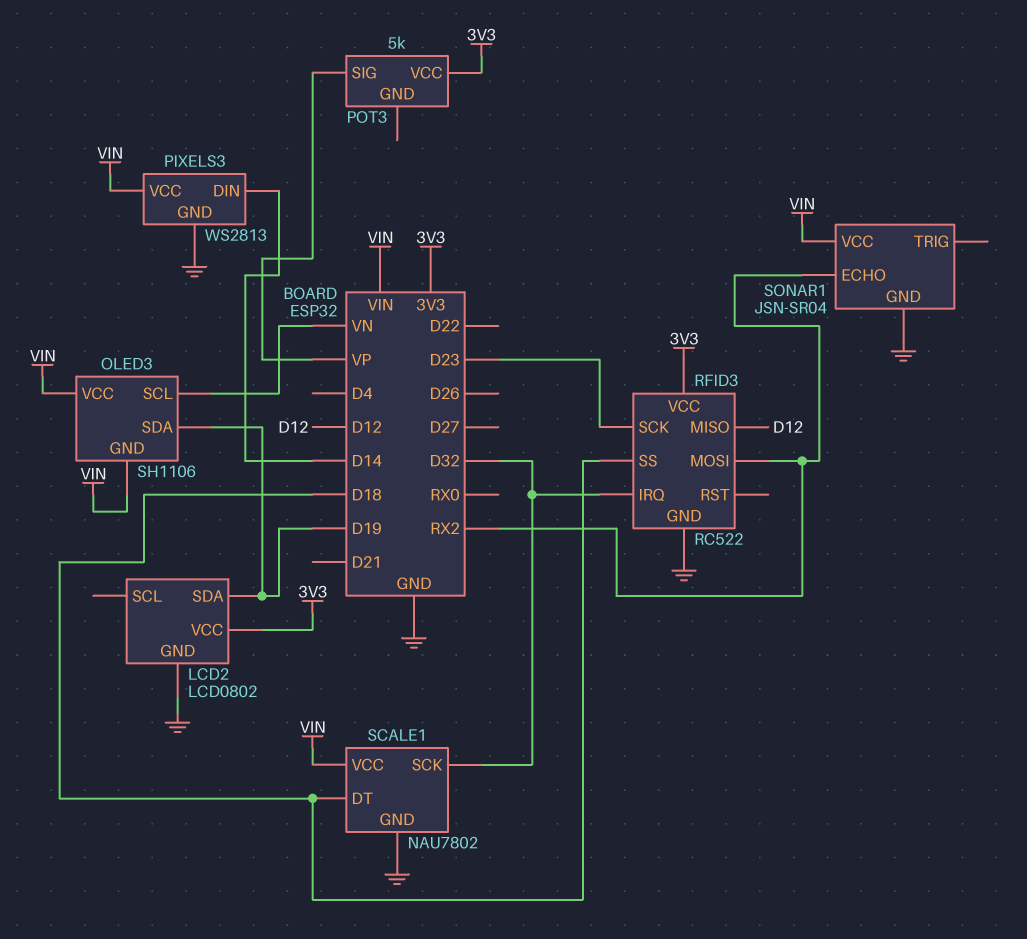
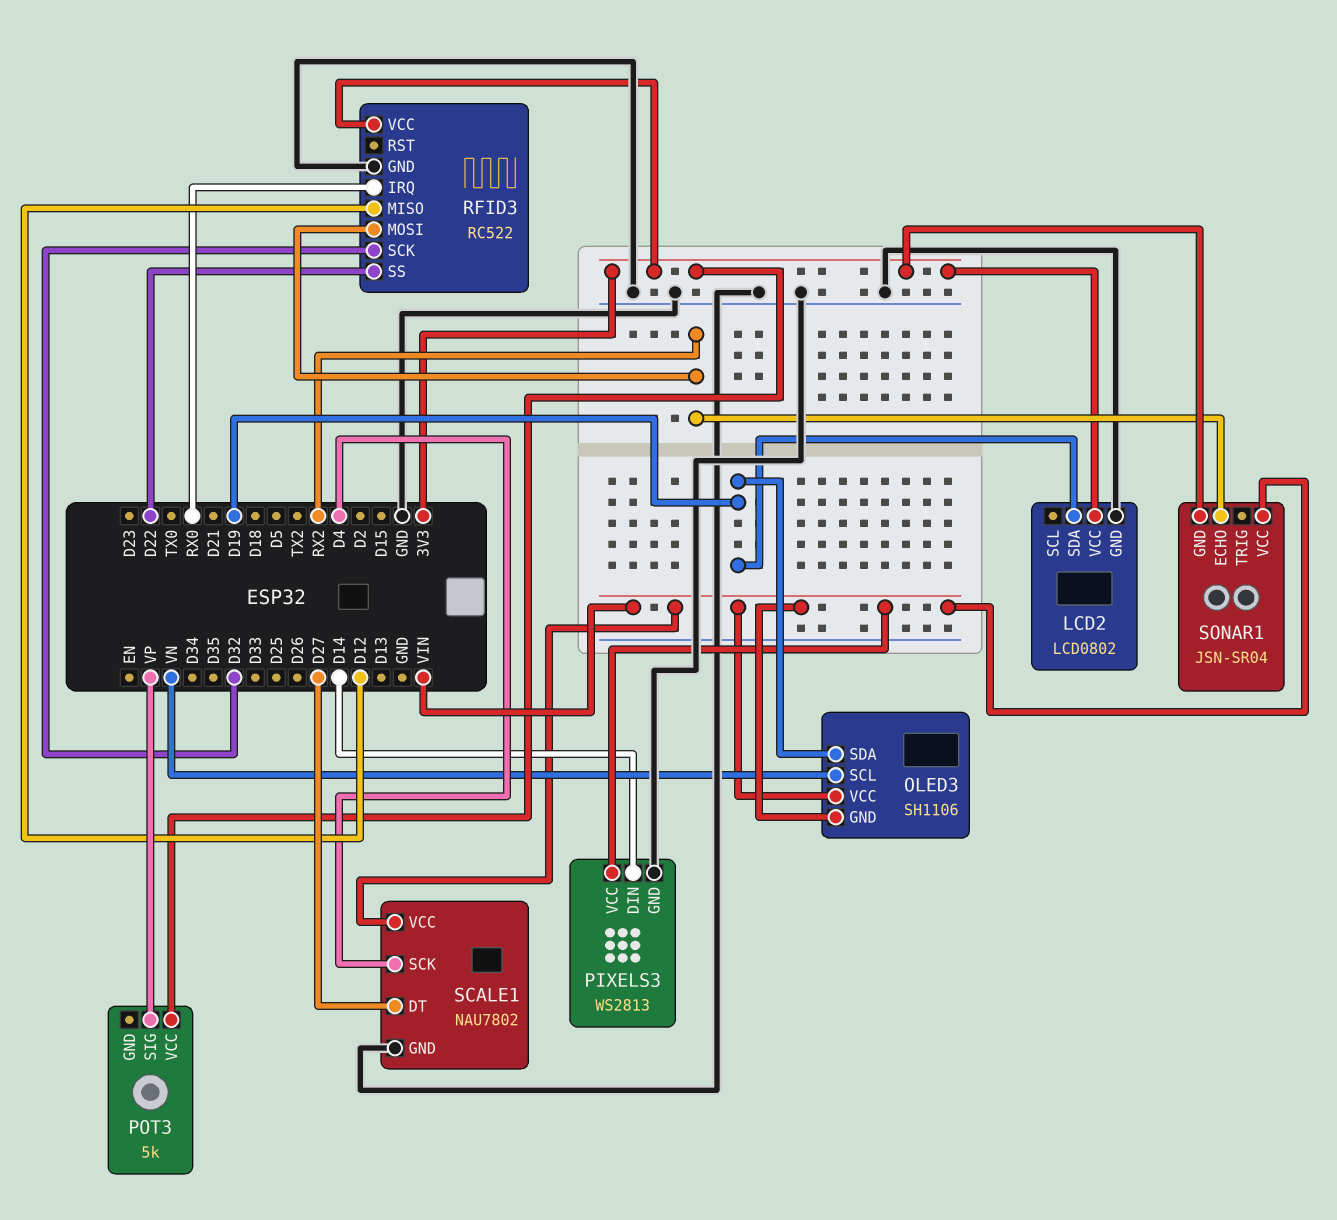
RFID3 pin IRQ: D32 -> RX0
RFID3 pin SCK: D23 -> D32
RFID3 pin SS: D18 -> D22
SCALE1 pin DT: D18 -> D27
SCALE1 pin SCK: D32 -> D4
SONAR1 pin GND: GND -> 3V3

